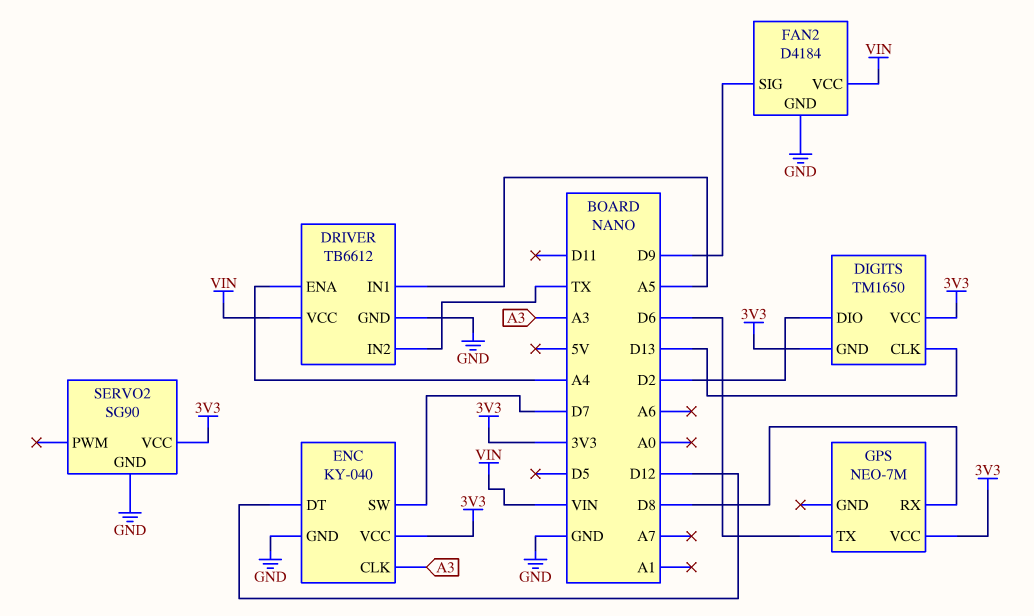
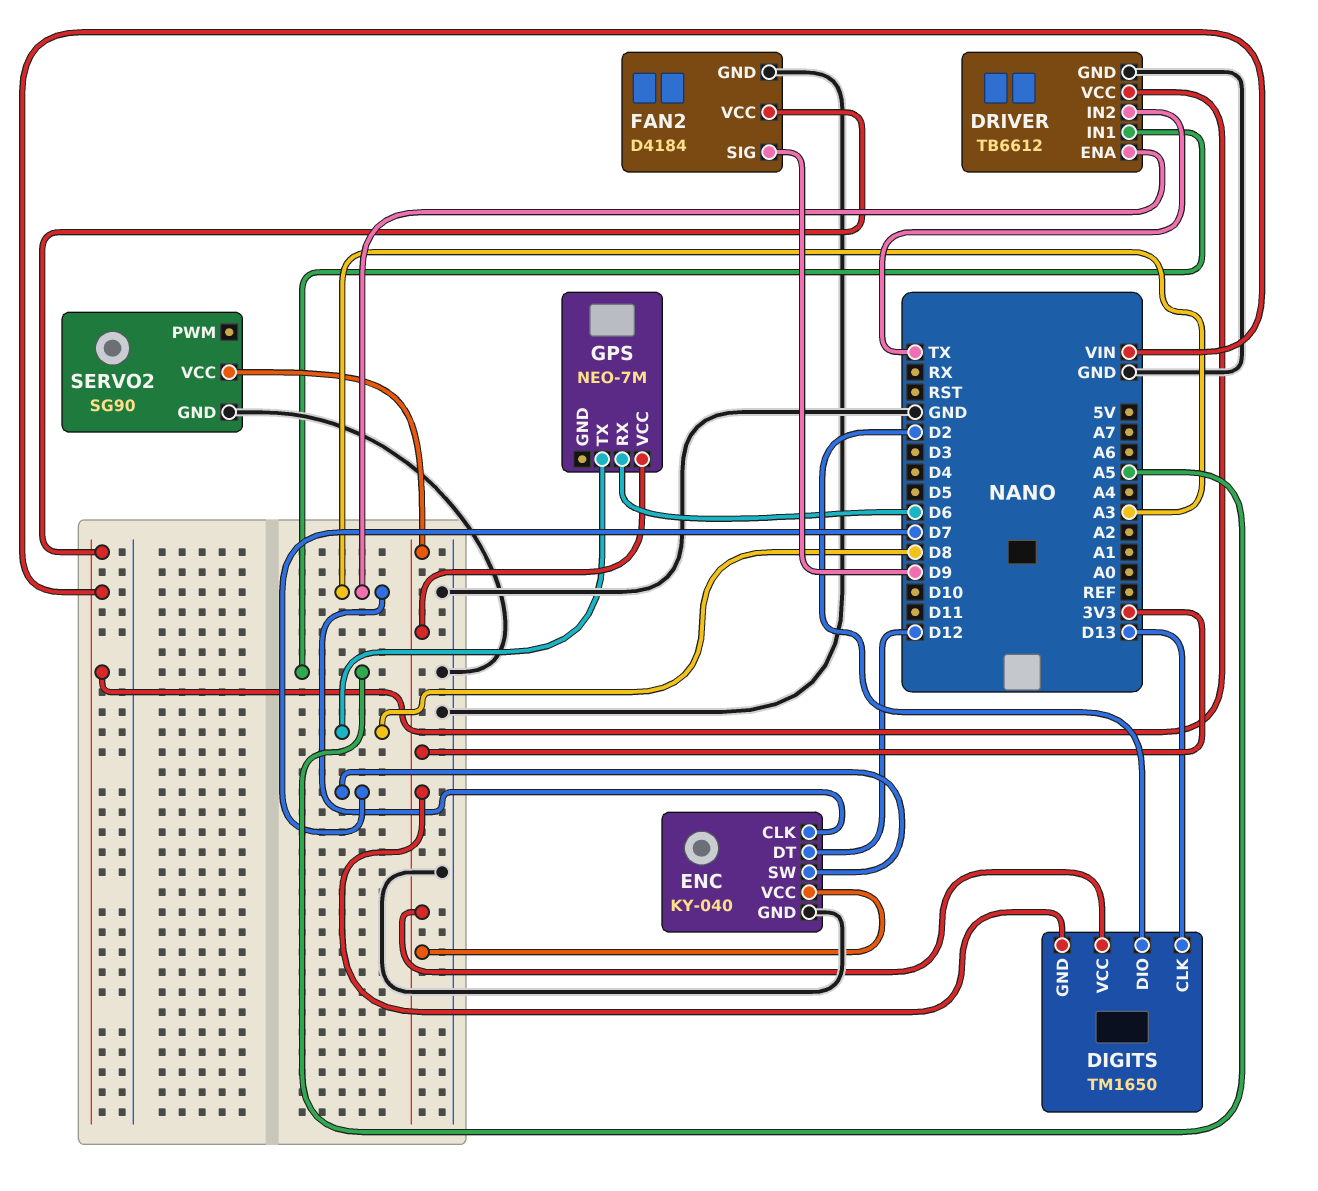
DRIVER pin ENA: A4 -> A3
GPS pin RX: D8 -> D6
GPS pin TX: D6 -> D8

